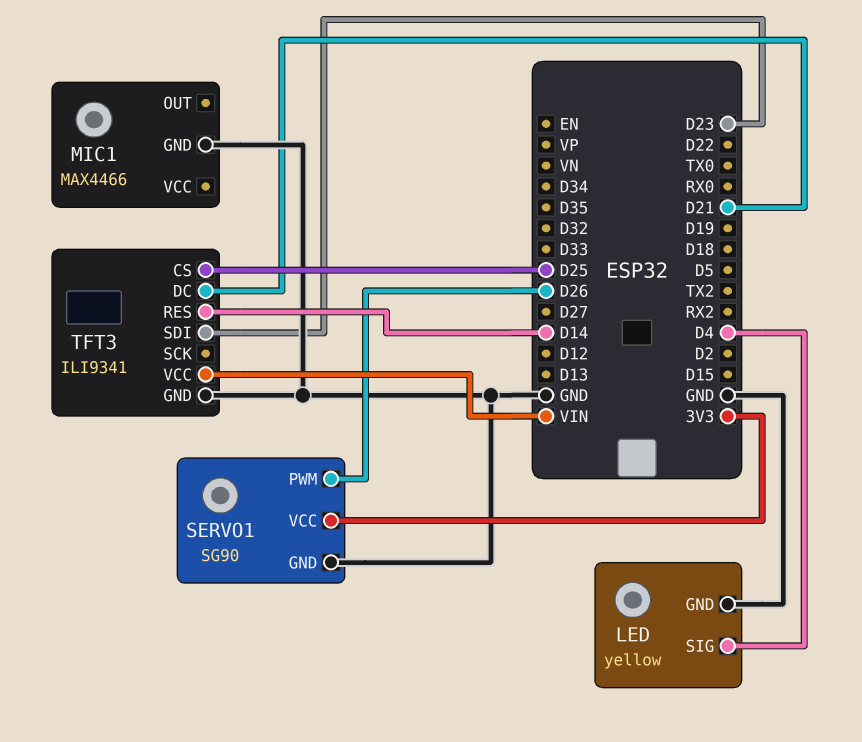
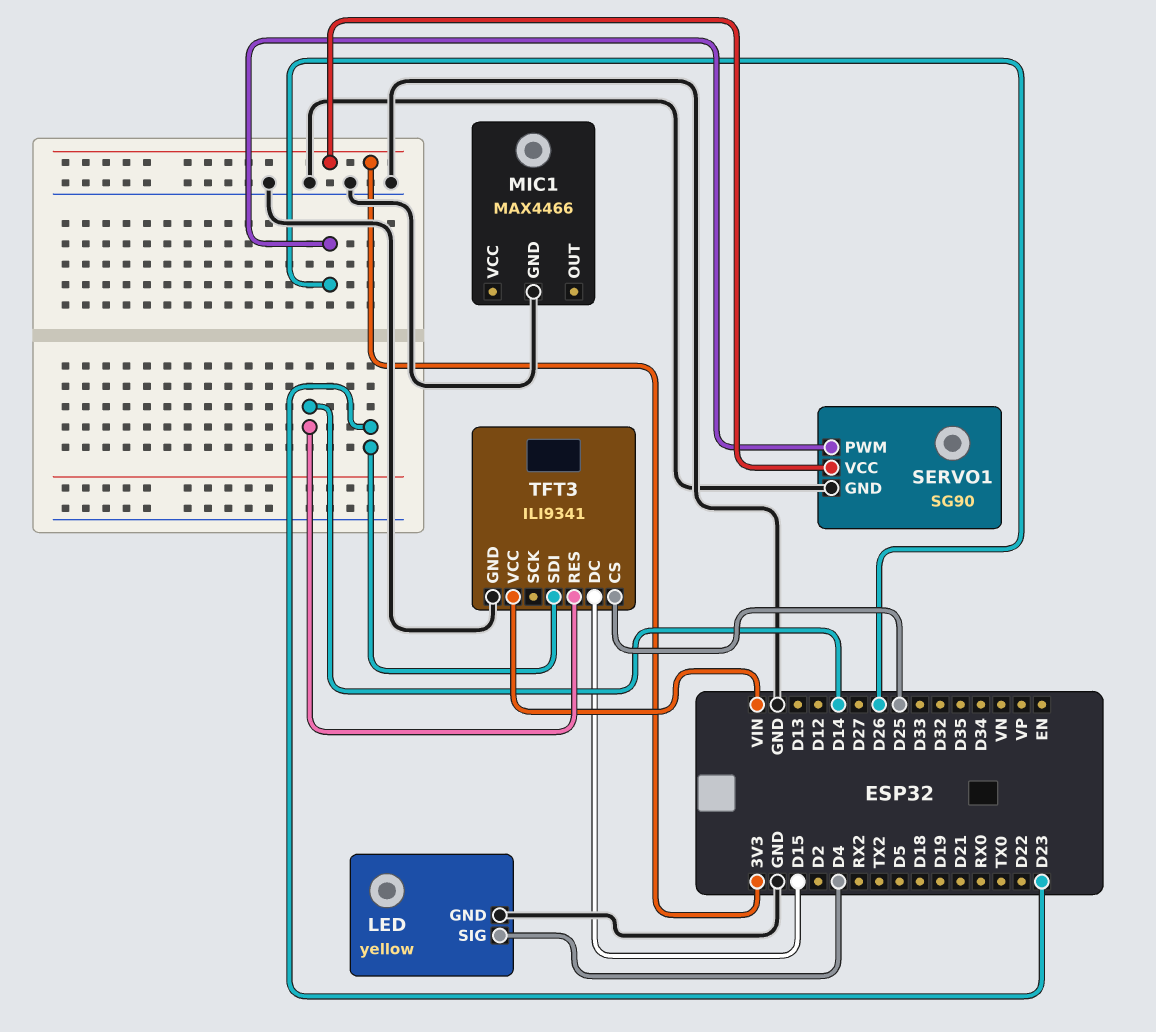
TFT3 pin DC: D21 -> D15

